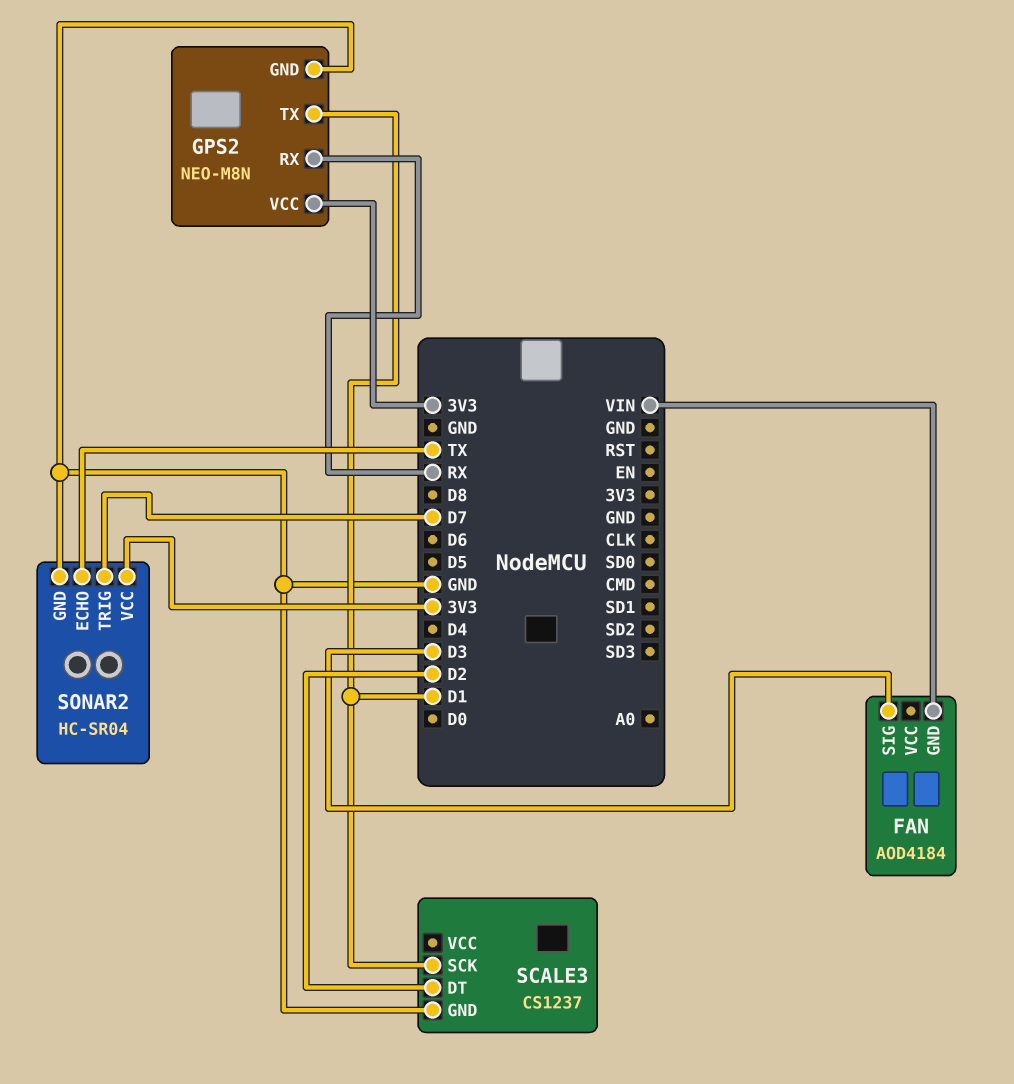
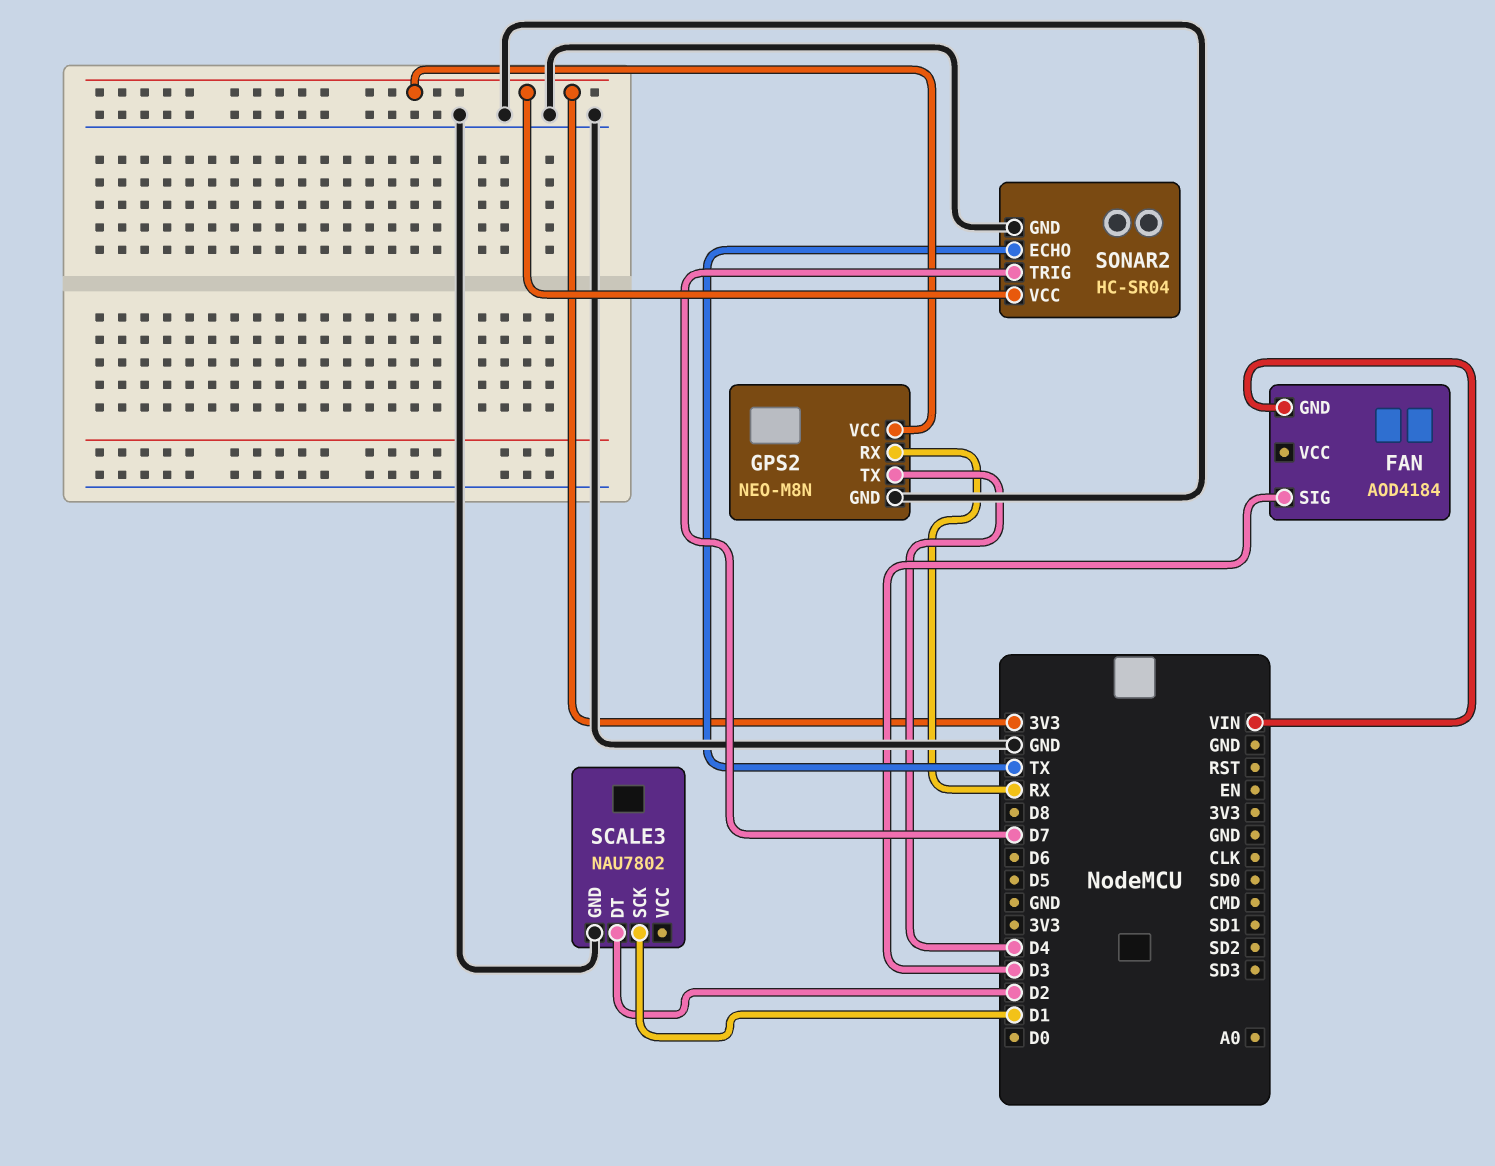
GPS2 pin TX: D1 -> D4
SCALE3: CS1237 -> NAU7802

